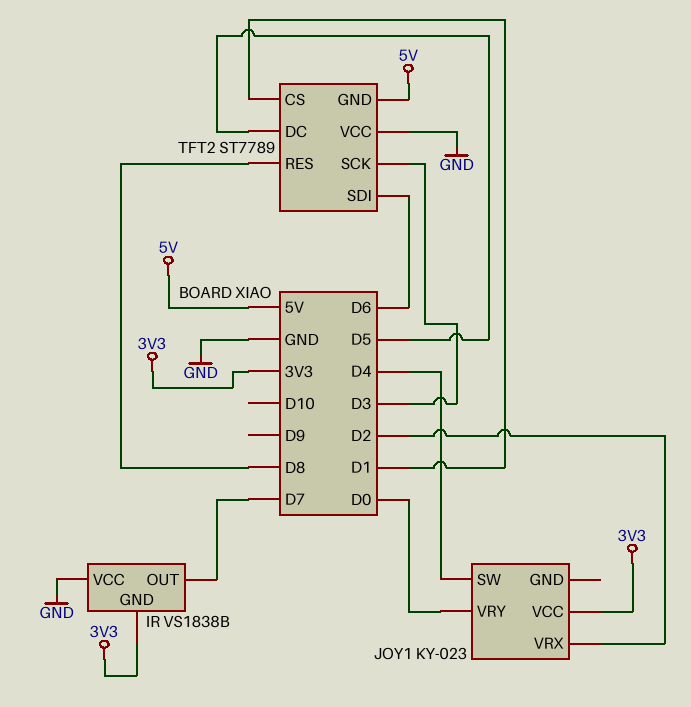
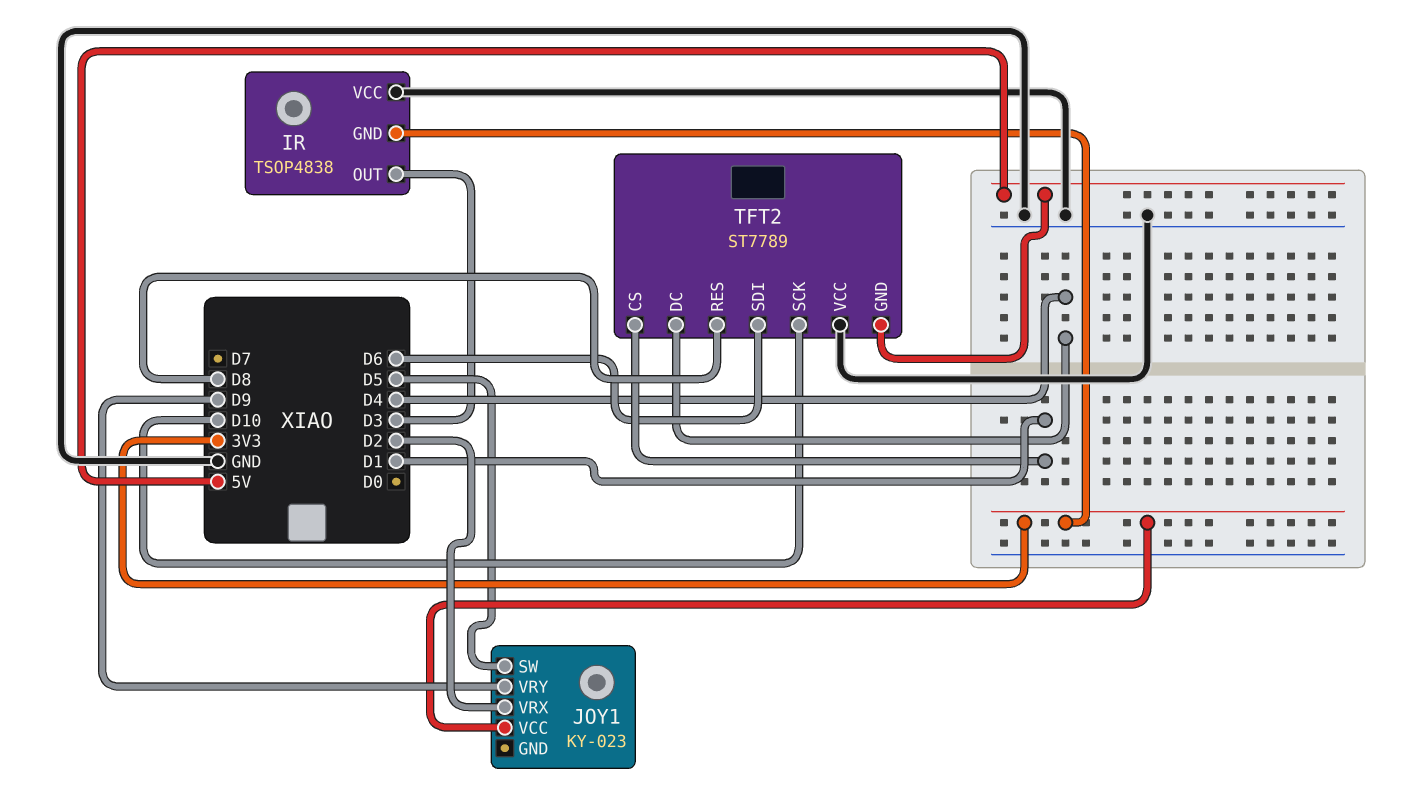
IR: VS1838B -> TSOP4838
IR pin OUT: D7 -> D3
JOY1 pin SW: D4 -> D5
JOY1 pin VRY: D0 -> D9
TFT2 pin DC: D5 -> D4
TFT2 pin SCK: D3 -> D10

